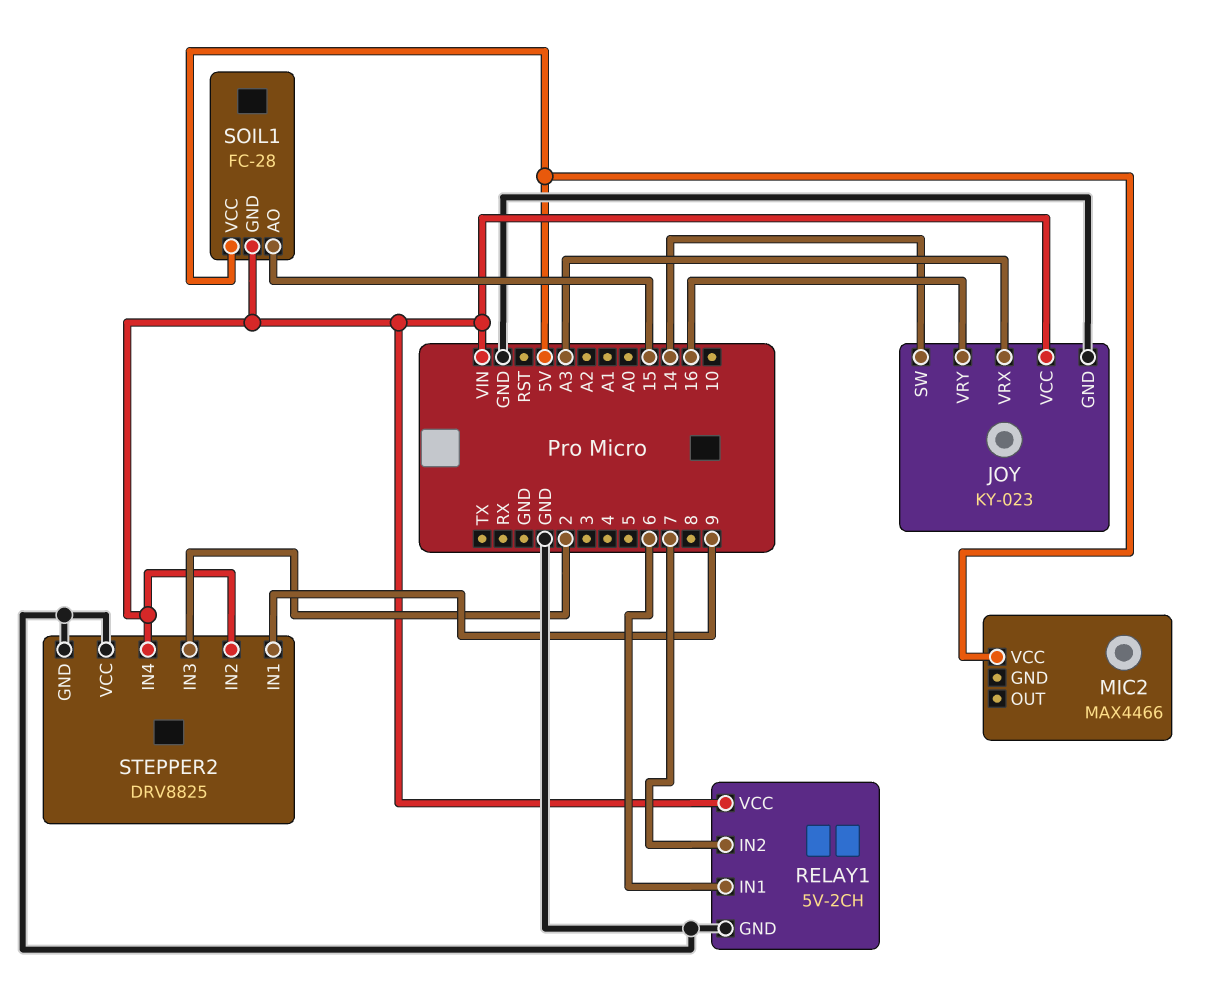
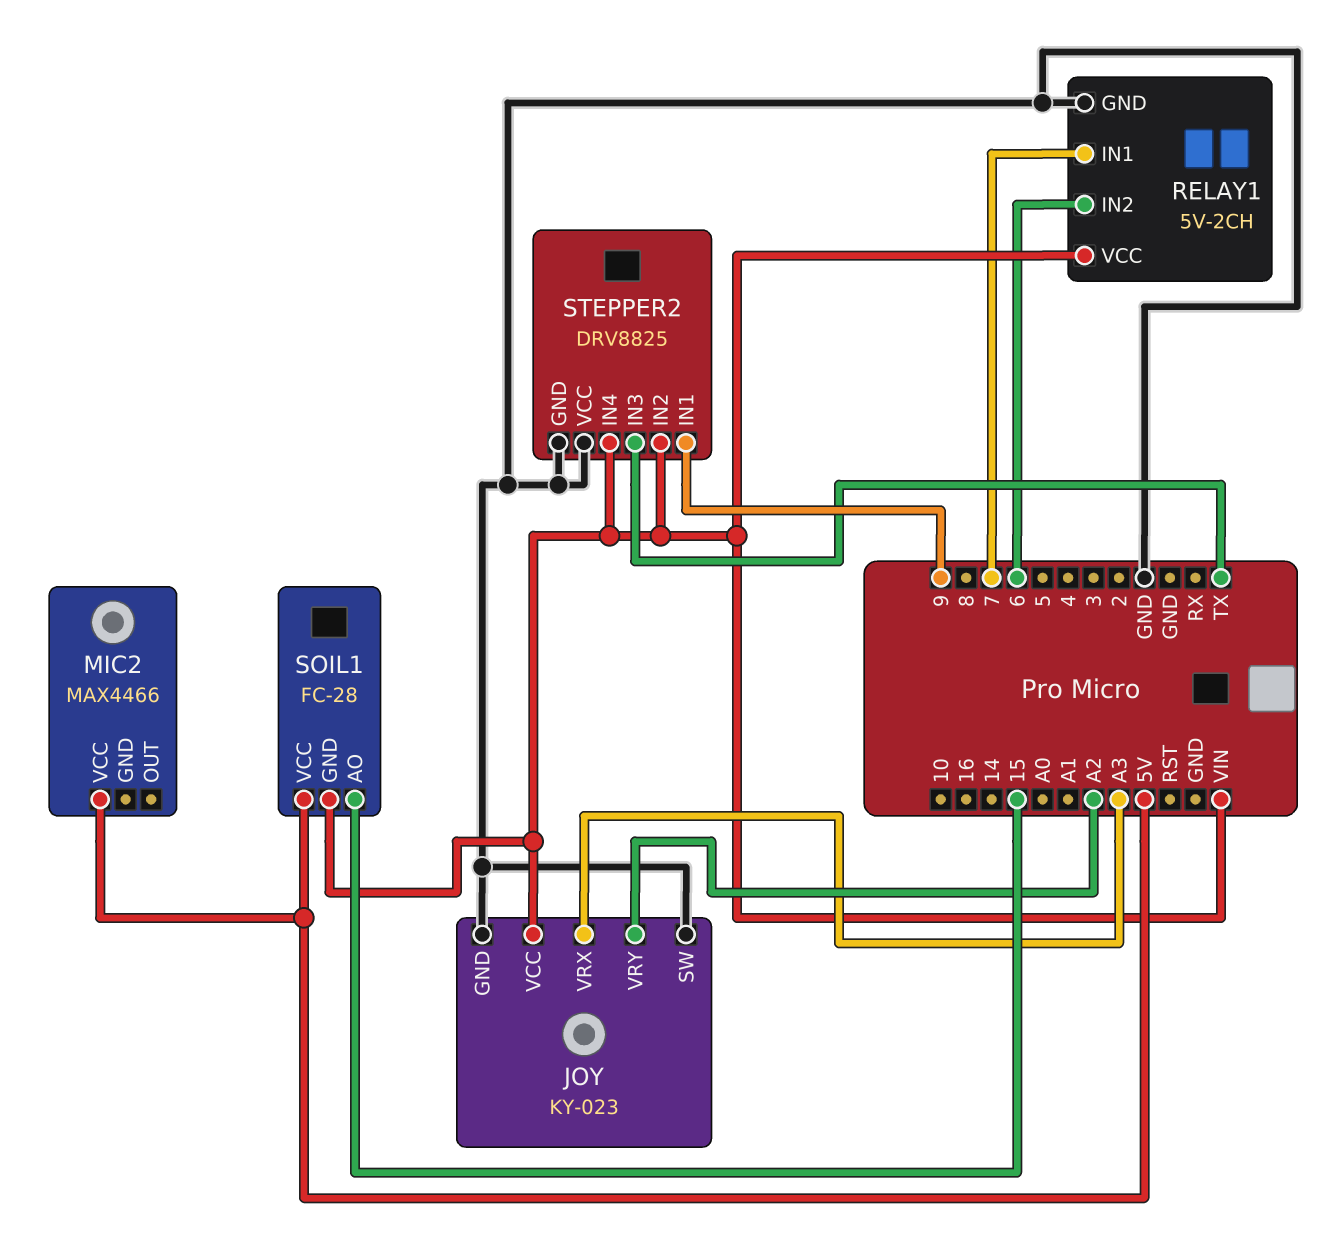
JOY pin SW: 14 -> GND
JOY pin VRY: 16 -> A2
RELAY1 pin IN1: 6 -> 7
RELAY1 pin IN2: 7 -> 6
STEPPER2 pin IN3: 2 -> TX

